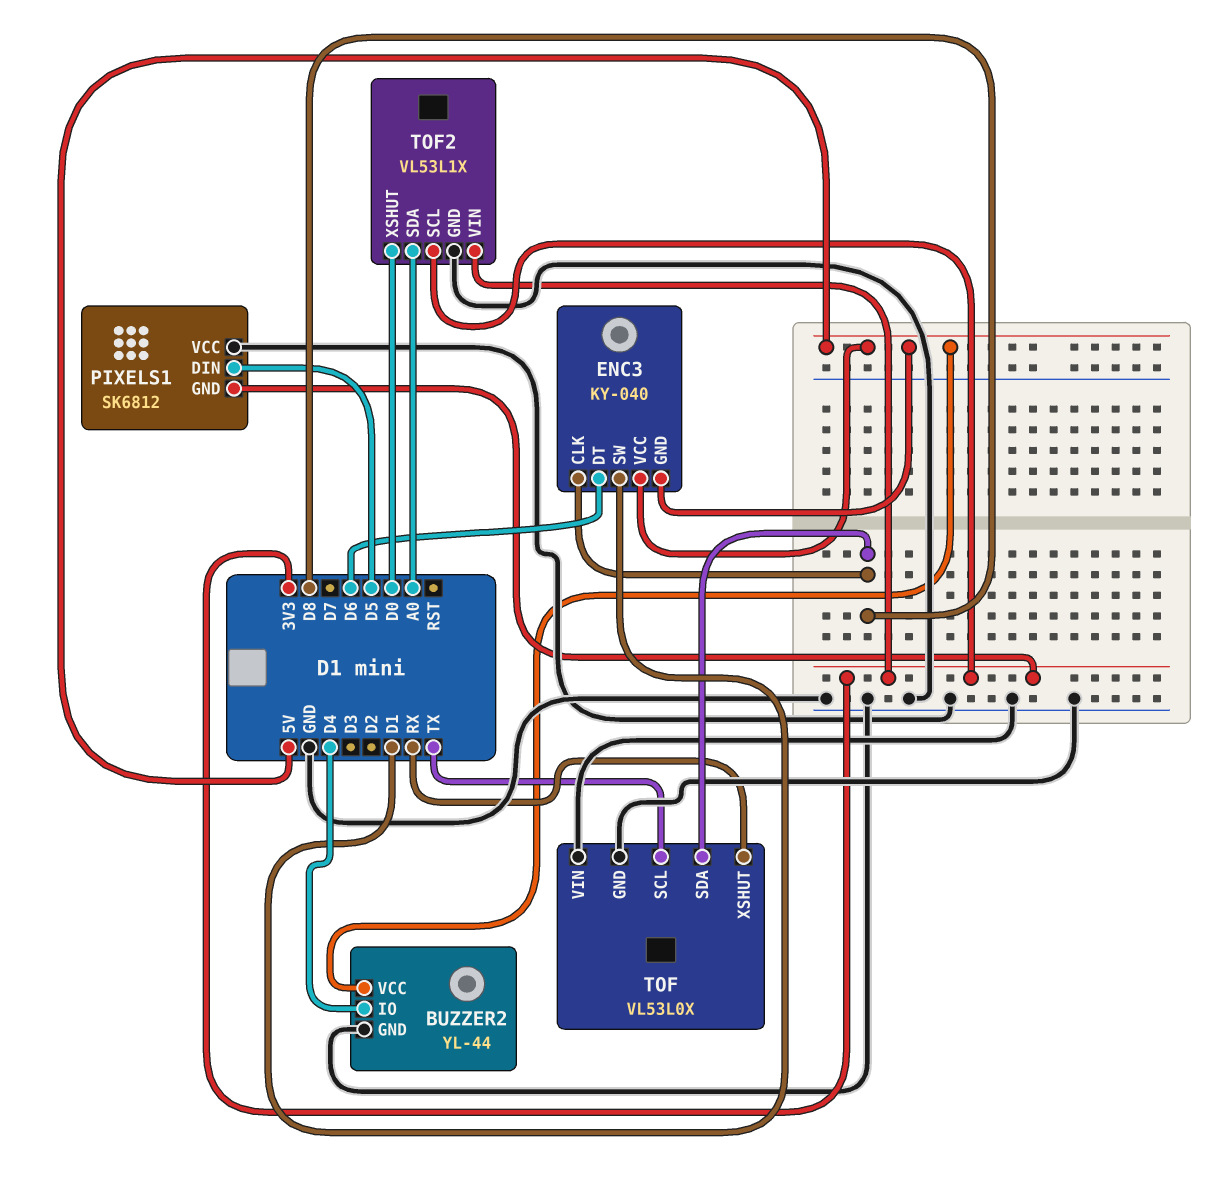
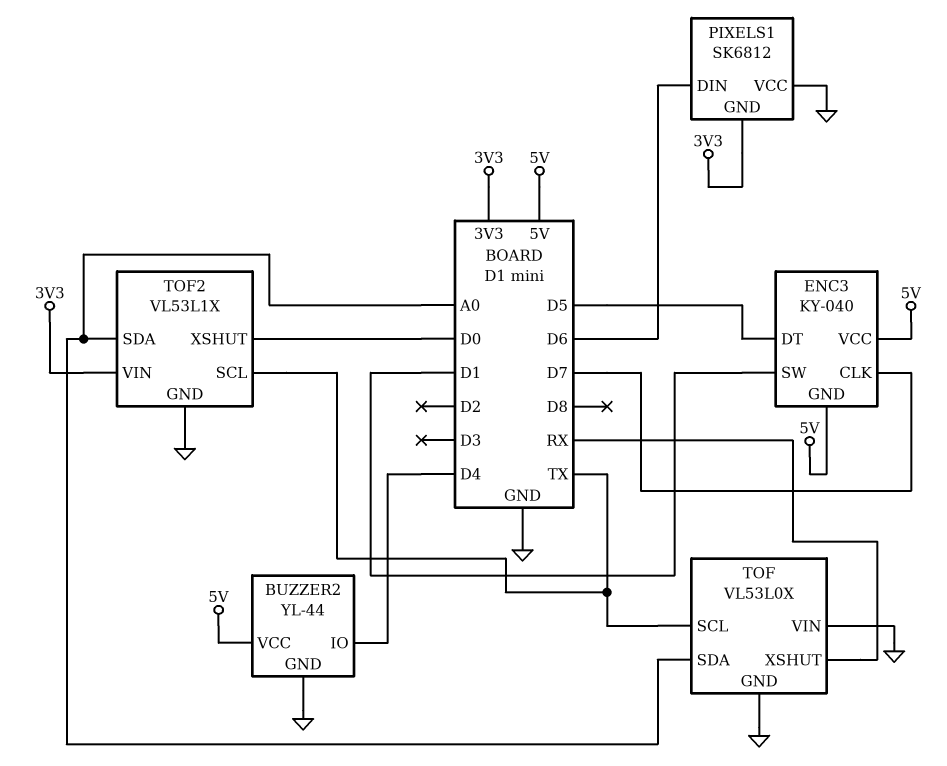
ENC3 pin CLK: D8 -> D7
ENC3 pin DT: D6 -> D5
PIXELS1 pin DIN: D5 -> D6
TOF pin SDA: D8 -> A0
TOF2 pin SCL: 3V3 -> TX

